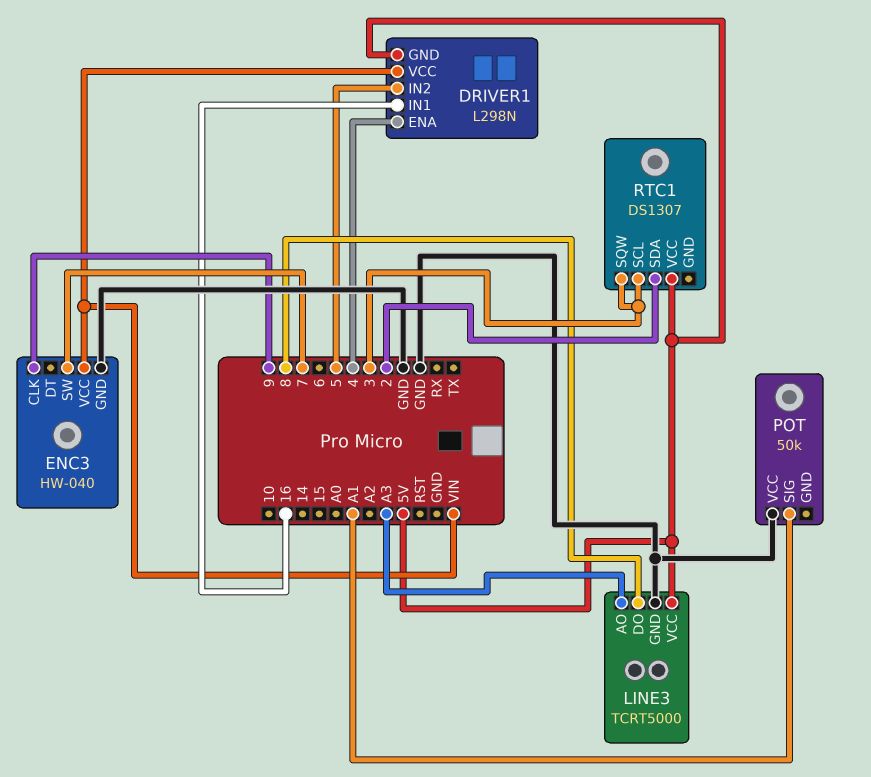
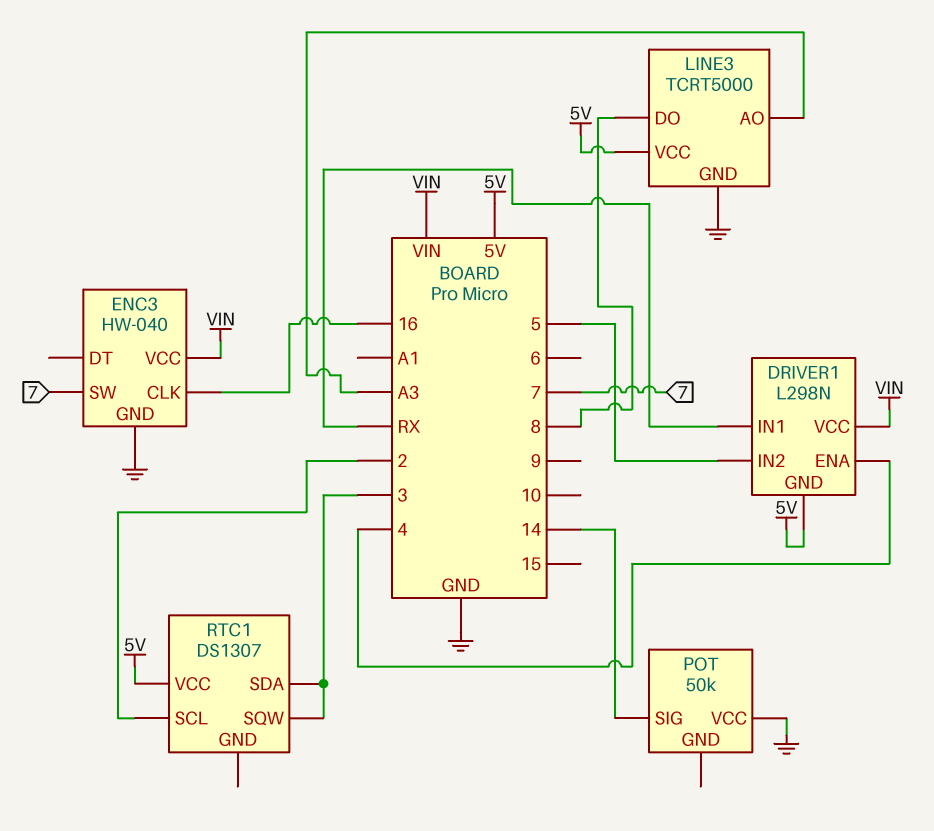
DRIVER1 pin IN1: 16 -> RX
ENC3 pin CLK: 9 -> 16
POT pin SIG: A1 -> 14
RTC1 pin SCL: 3 -> 2
RTC1 pin SDA: 2 -> 3

